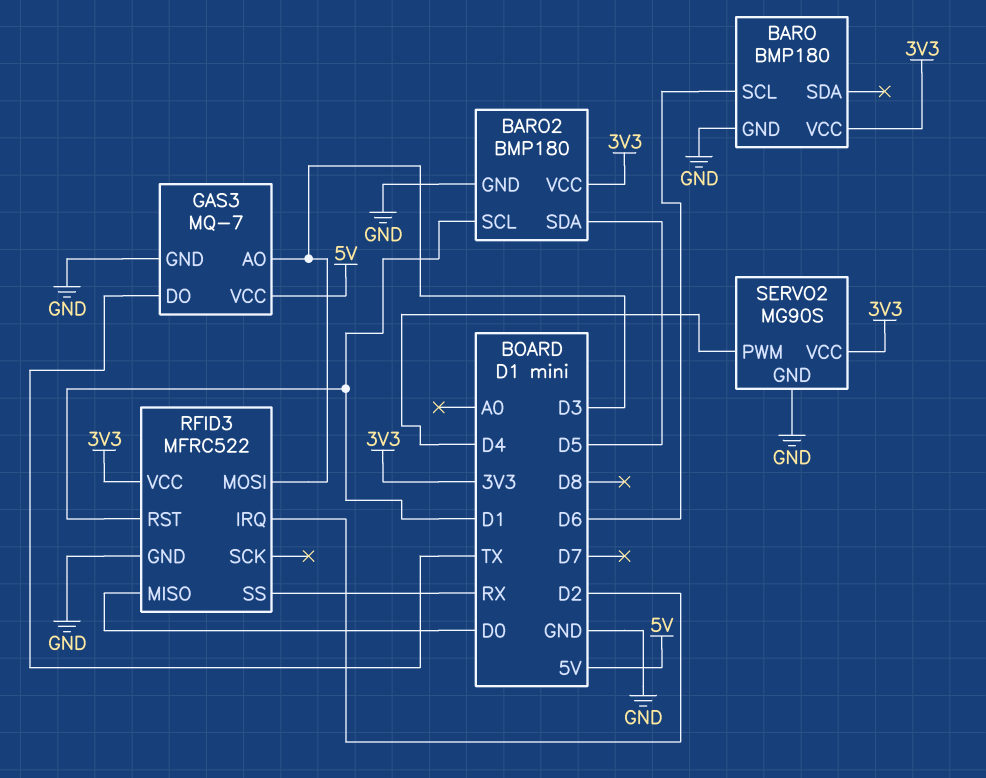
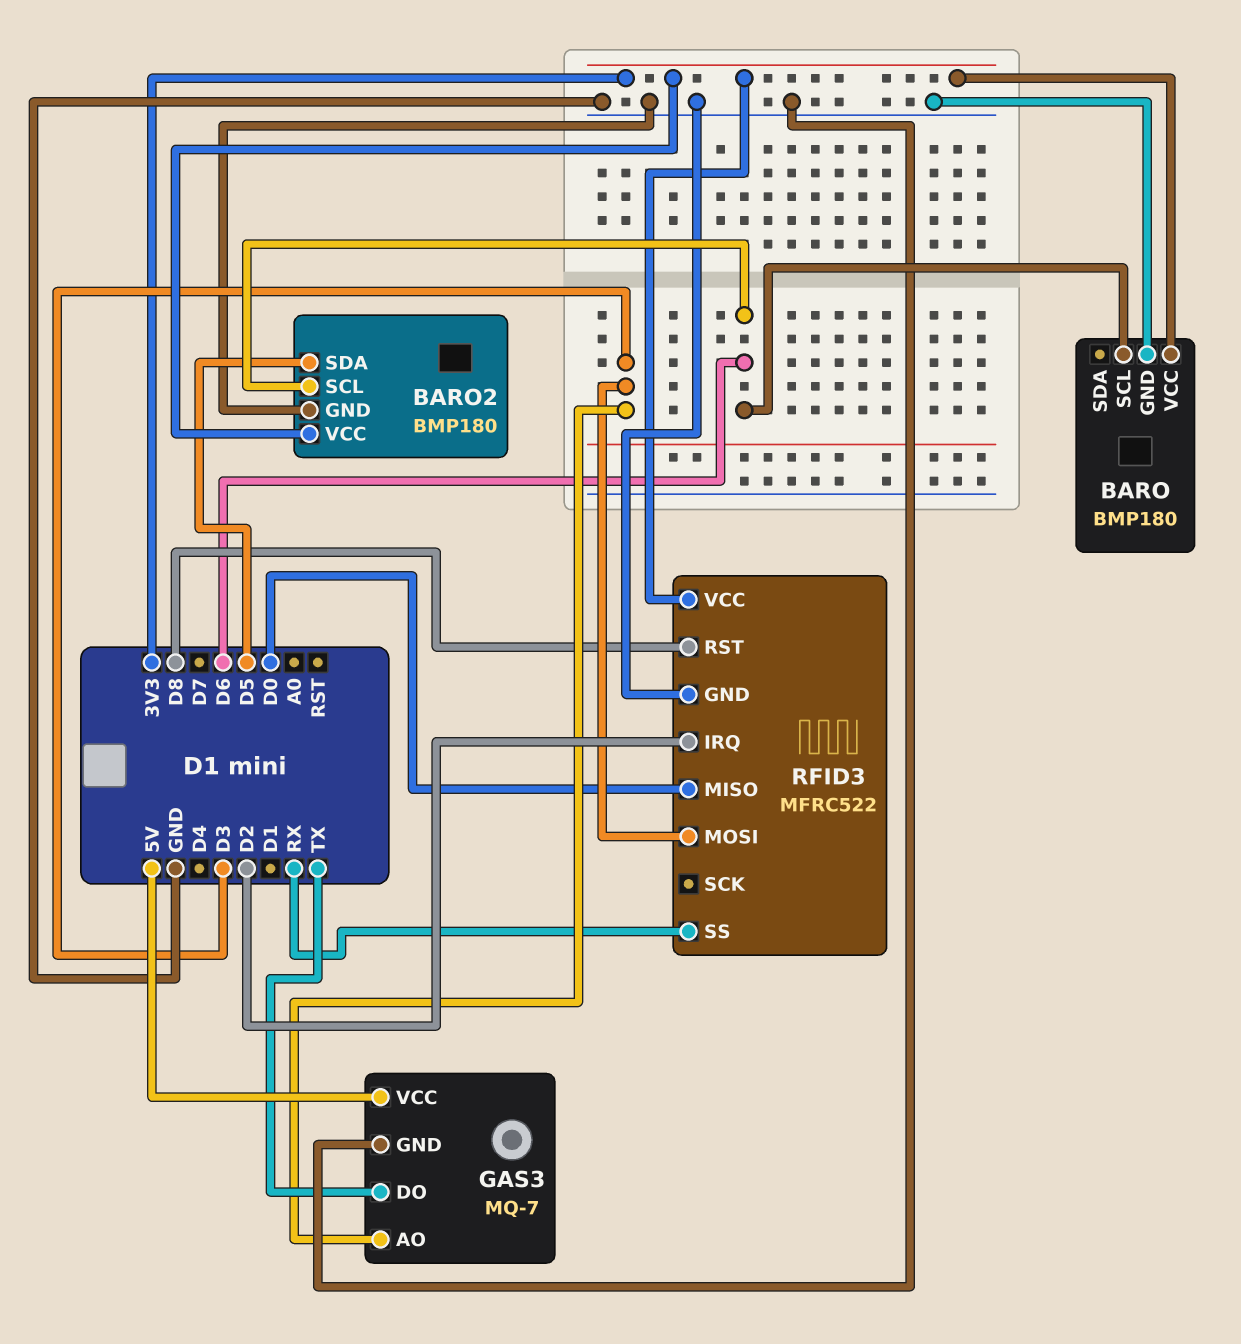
BARO2 pin SCL: D1 -> D6
RFID3 pin RST: D1 -> D8
SERVO2: MG90S -> none
SERVO2 pin GND: GND -> none
SERVO2 pin PWM: D4 -> none
SERVO2 pin VCC: 3V3 -> none

